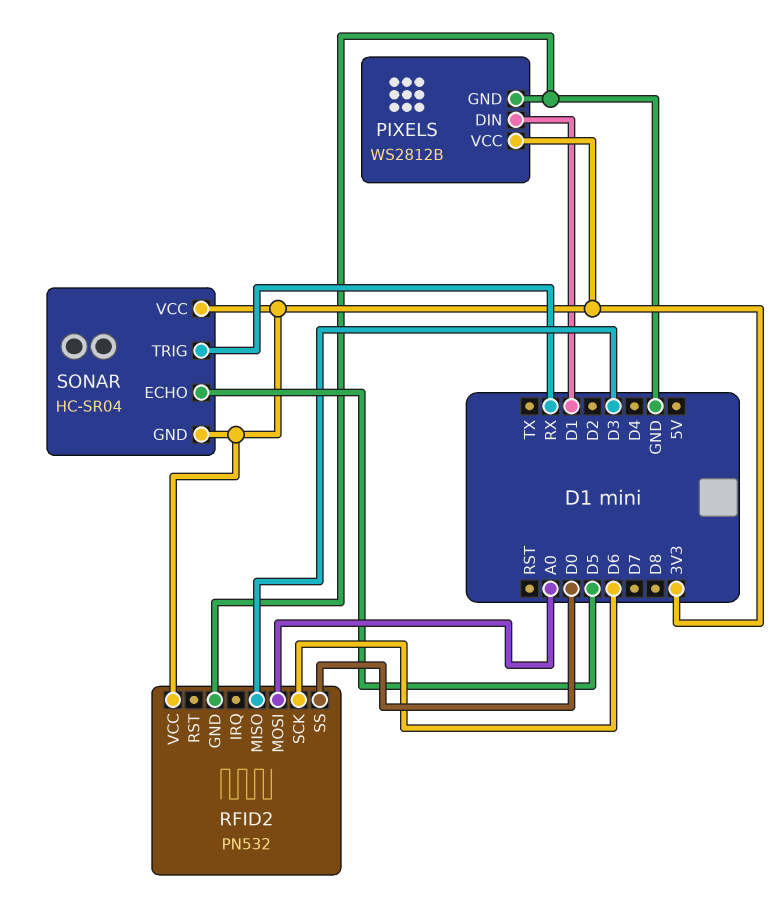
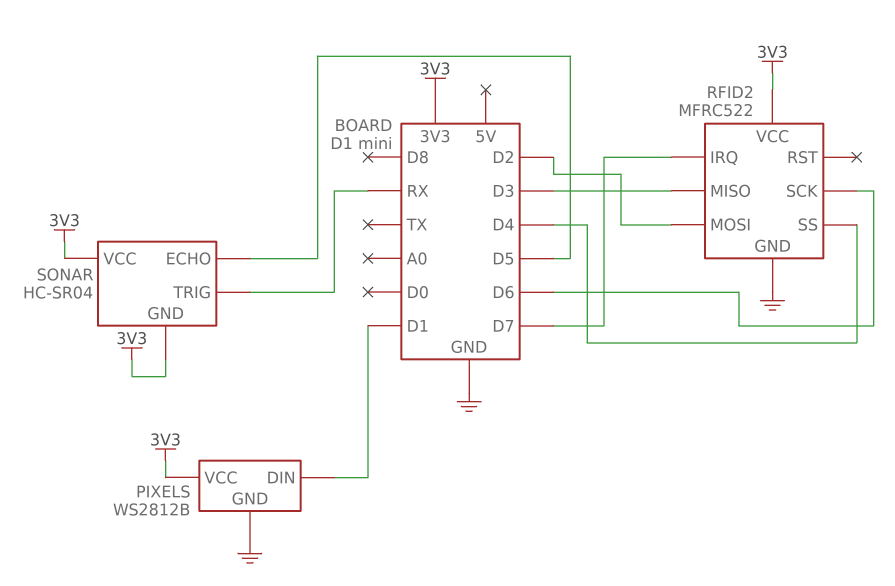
RFID2: PN532 -> MFRC522
RFID2 pin IRQ: none -> D7
RFID2 pin MOSI: A0 -> D2
RFID2 pin SS: D0 -> D4

